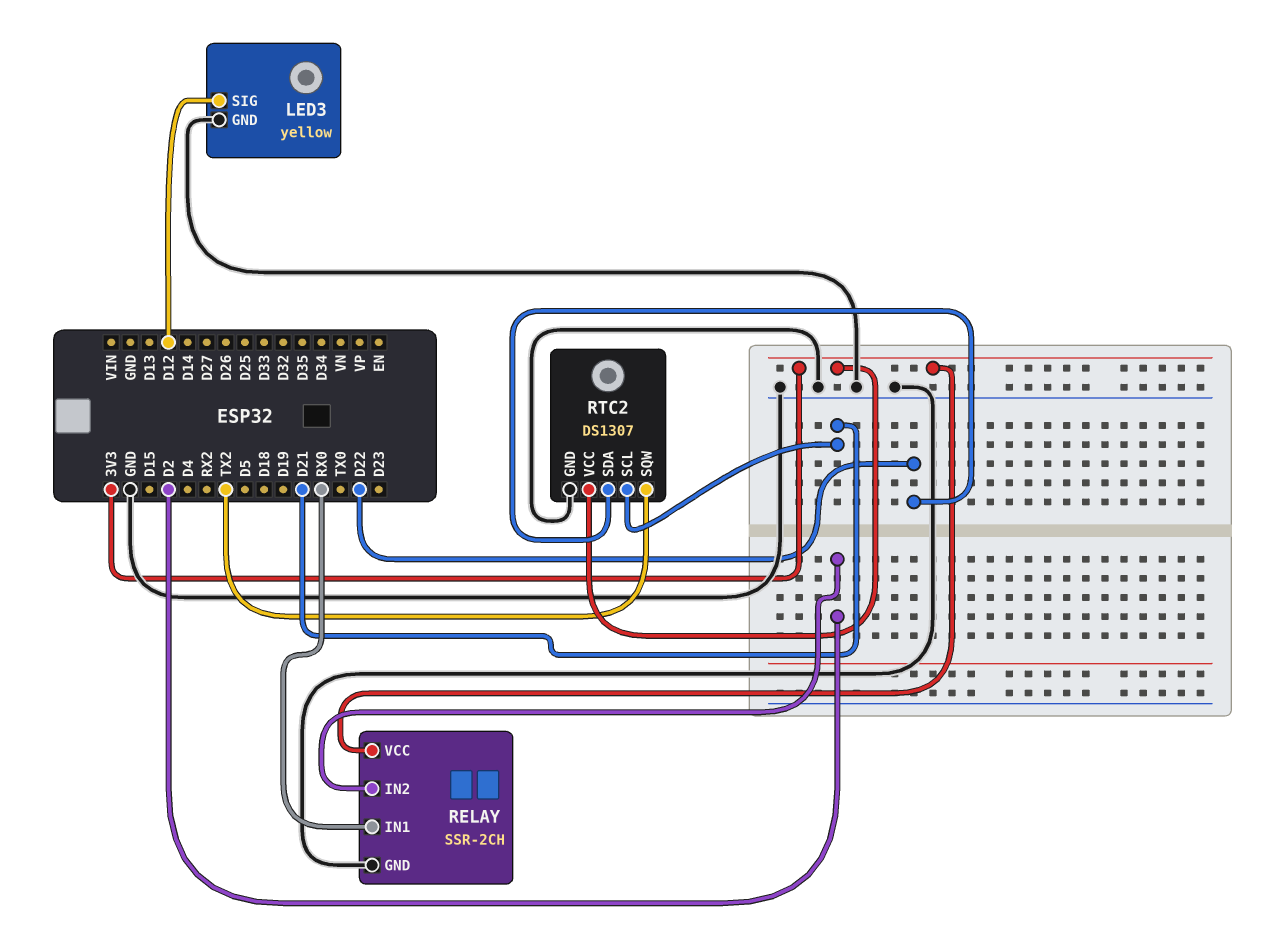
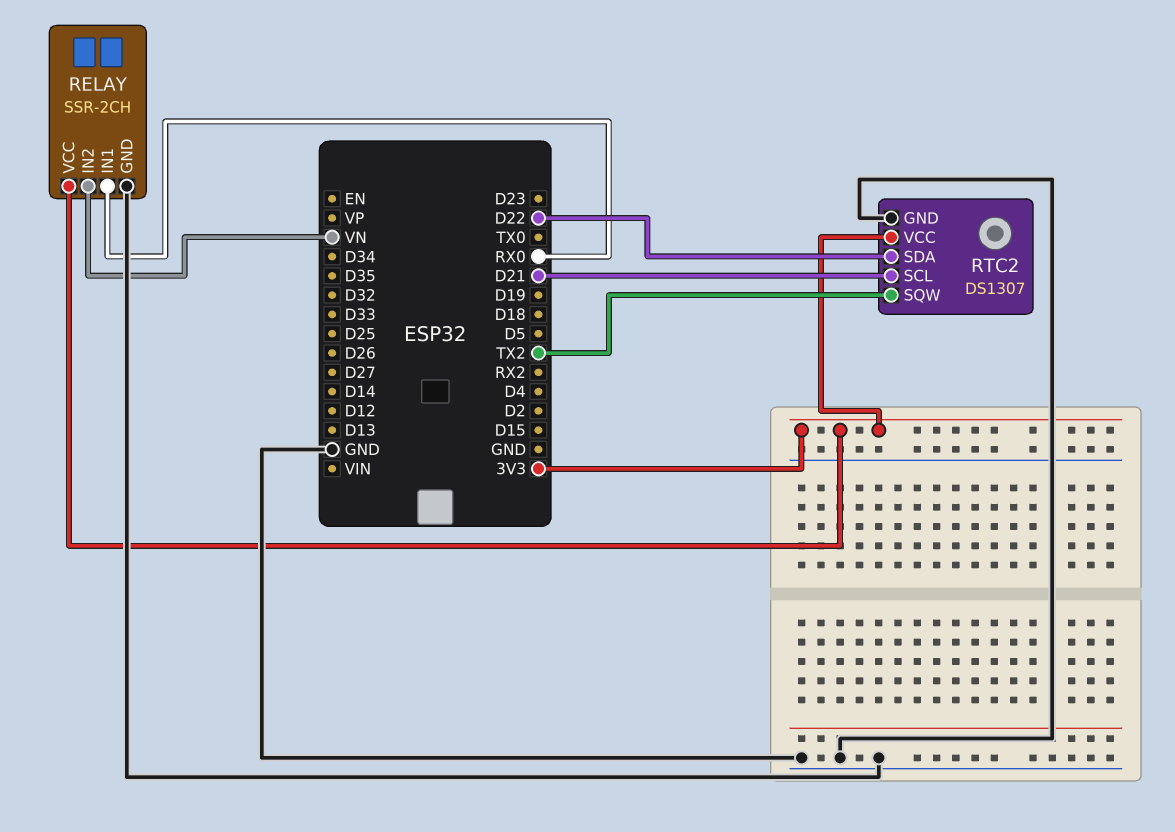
LED3: yellow -> none
LED3 pin GND: GND -> none
LED3 pin SIG: D12 -> none
RELAY pin IN2: D2 -> VN

